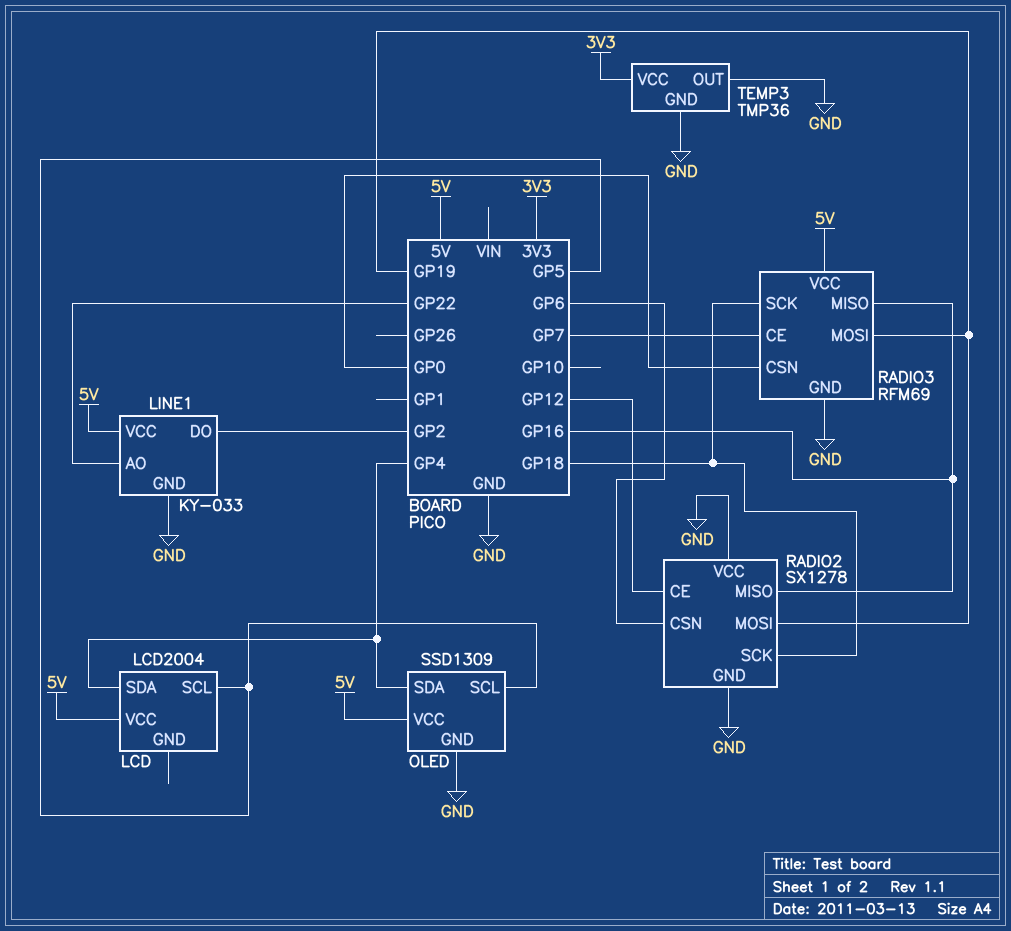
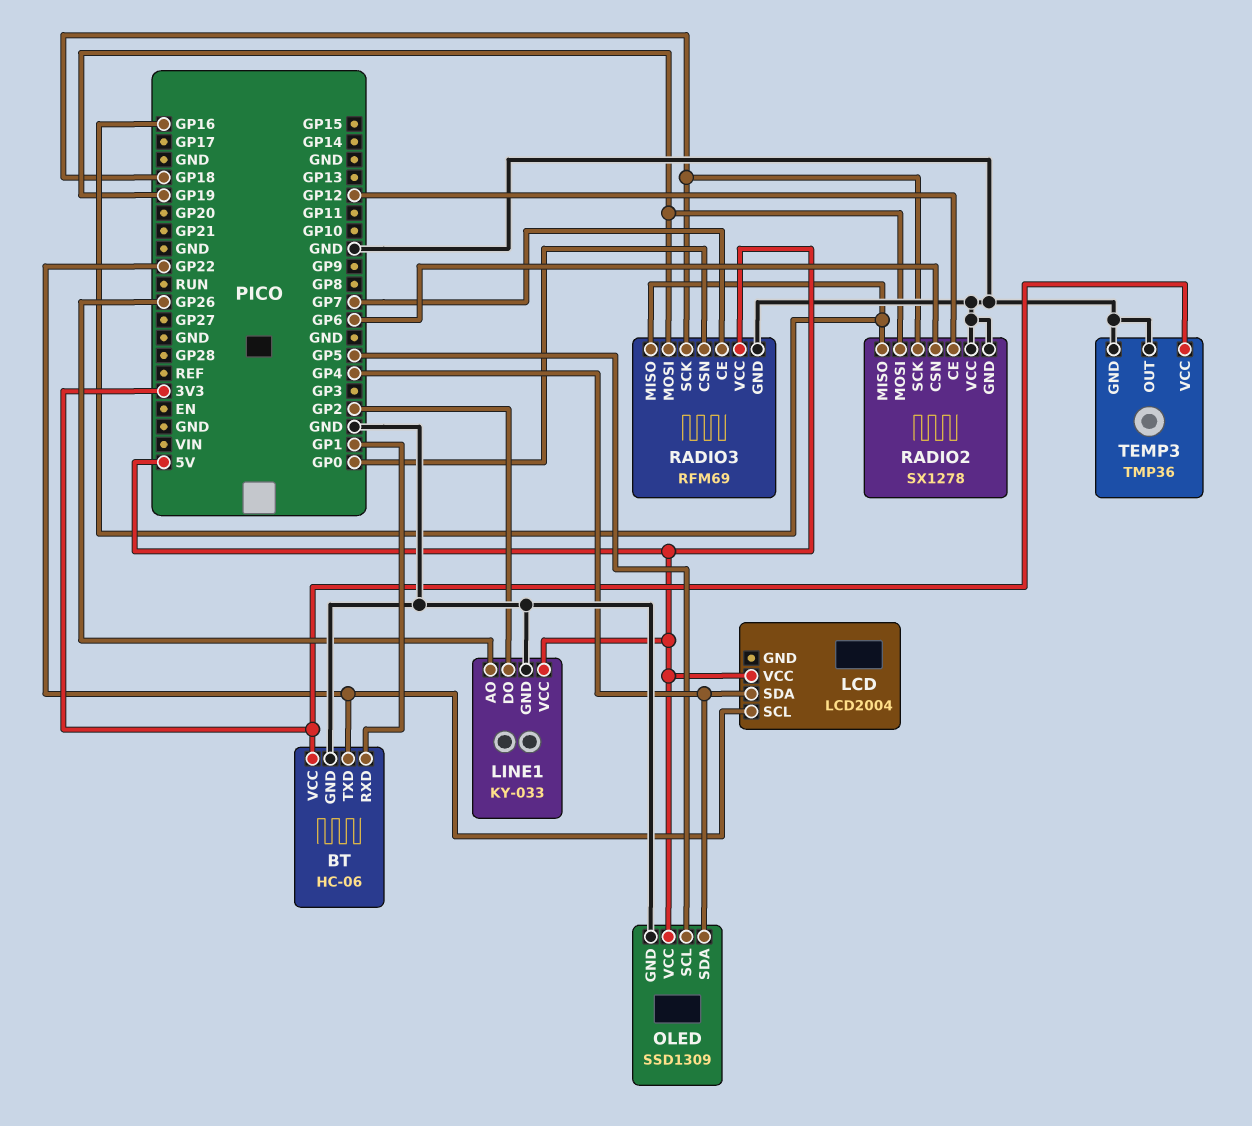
BT: none -> HC-06
BT pin GND: none -> GND
BT pin RXD: none -> GP1
BT pin TXD: none -> GP22
BT pin VCC: none -> 3V3
LCD pin SCL: GP5 -> GP22
LINE1 pin AO: GP22 -> GP26

